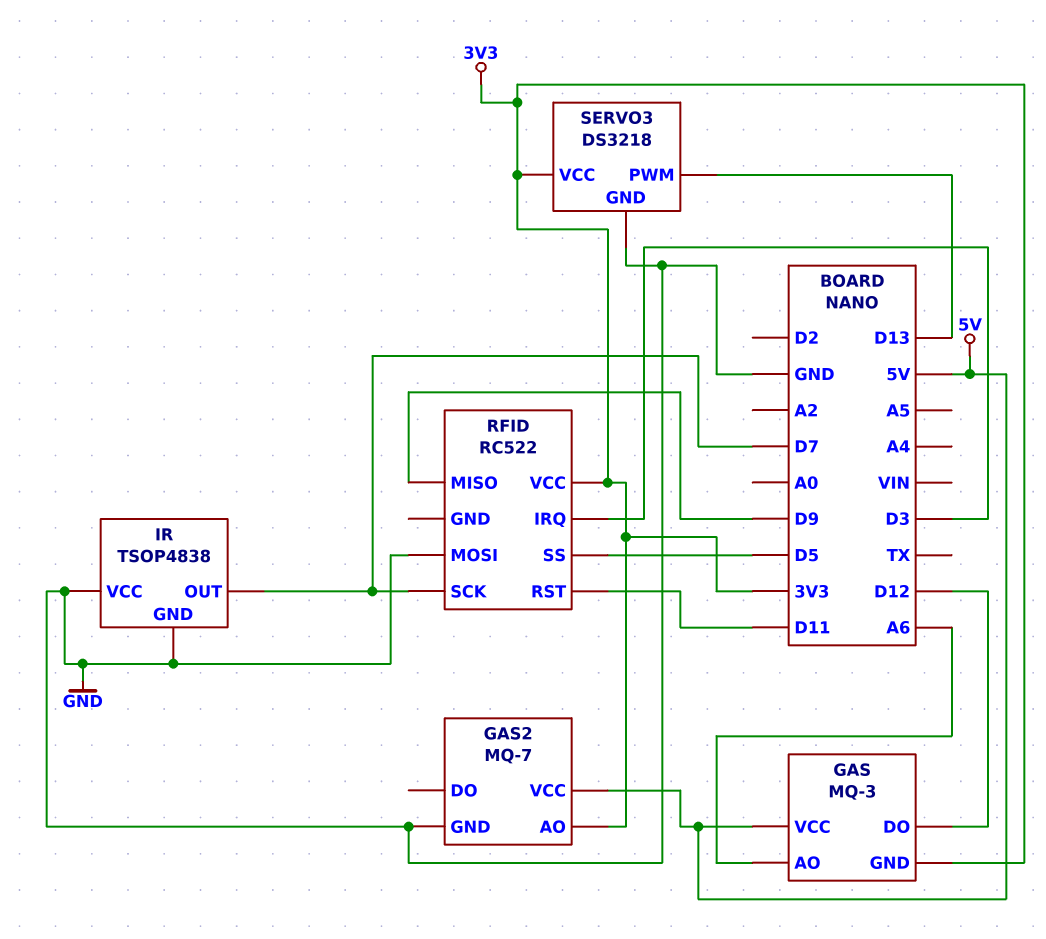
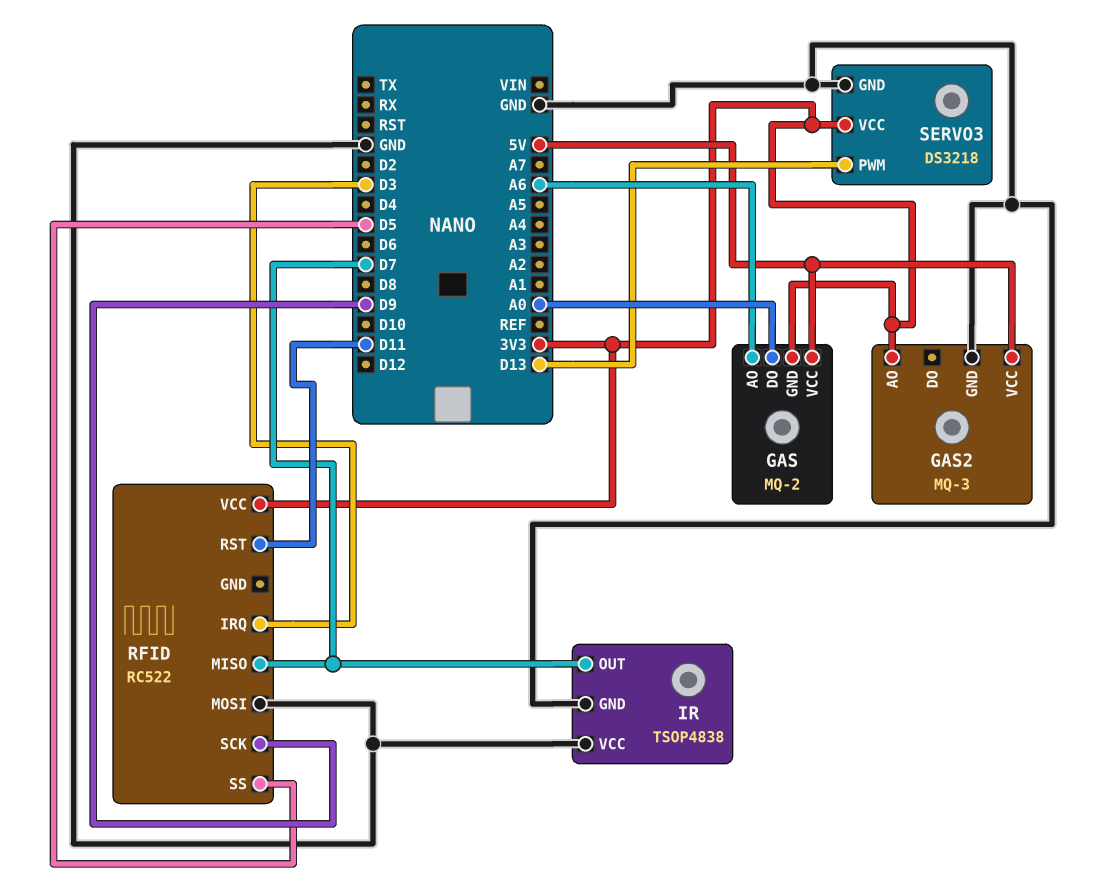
GAS: MQ-3 -> MQ-2
GAS pin DO: D12 -> A0
GAS2: MQ-7 -> MQ-3
RFID pin MISO: D9 -> D7
RFID pin SCK: D7 -> D9

